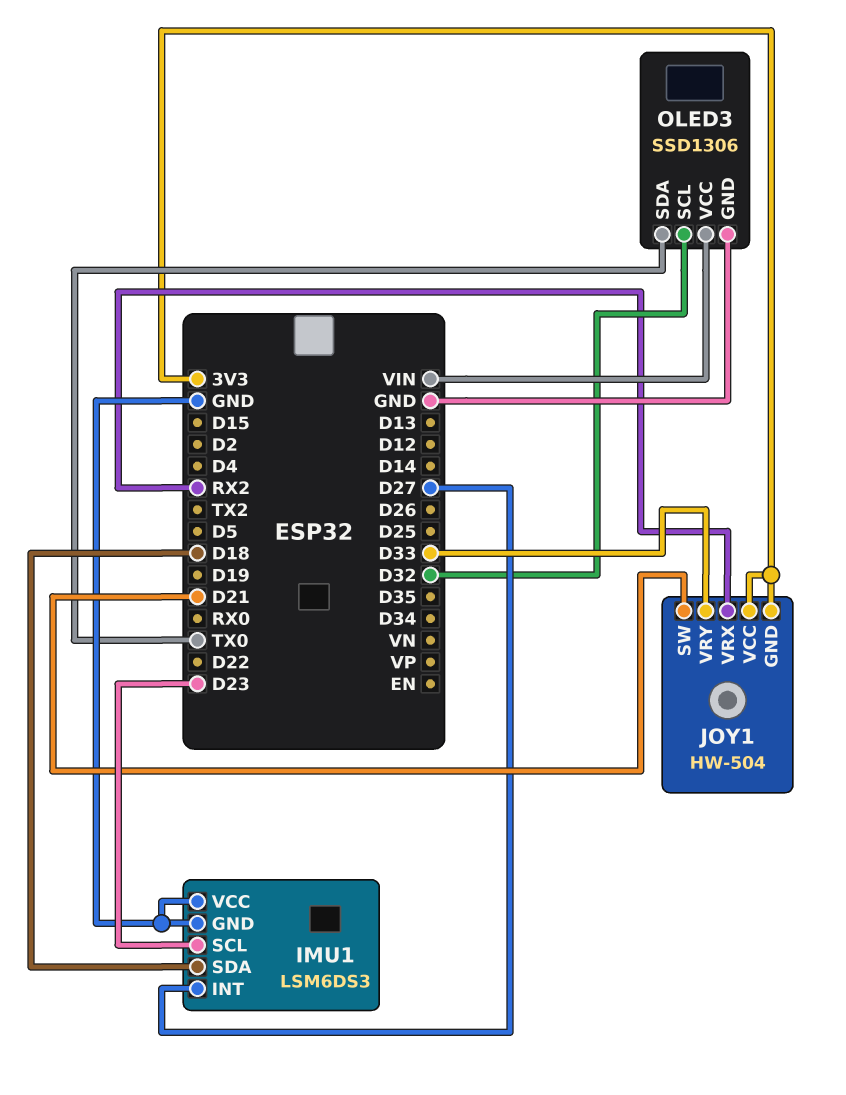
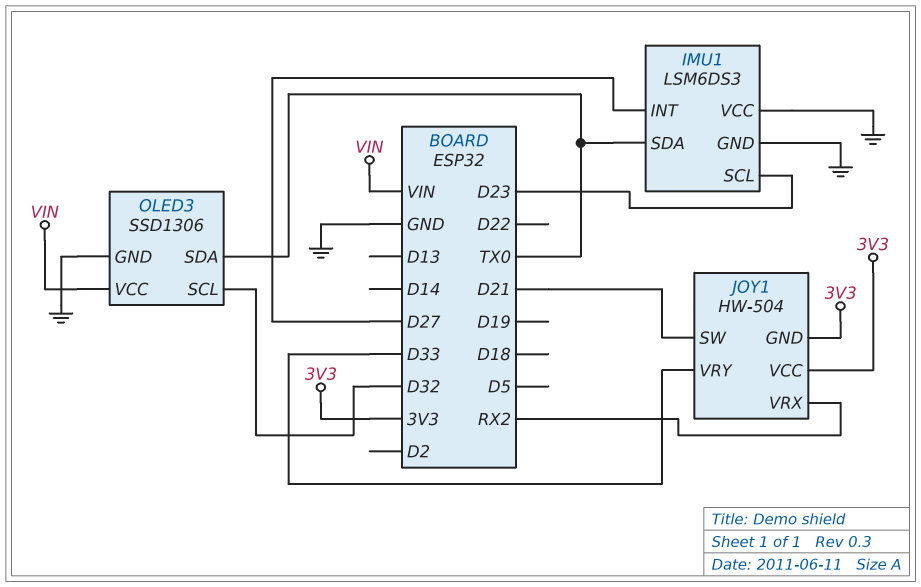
IMU1 pin SDA: D18 -> TX0

